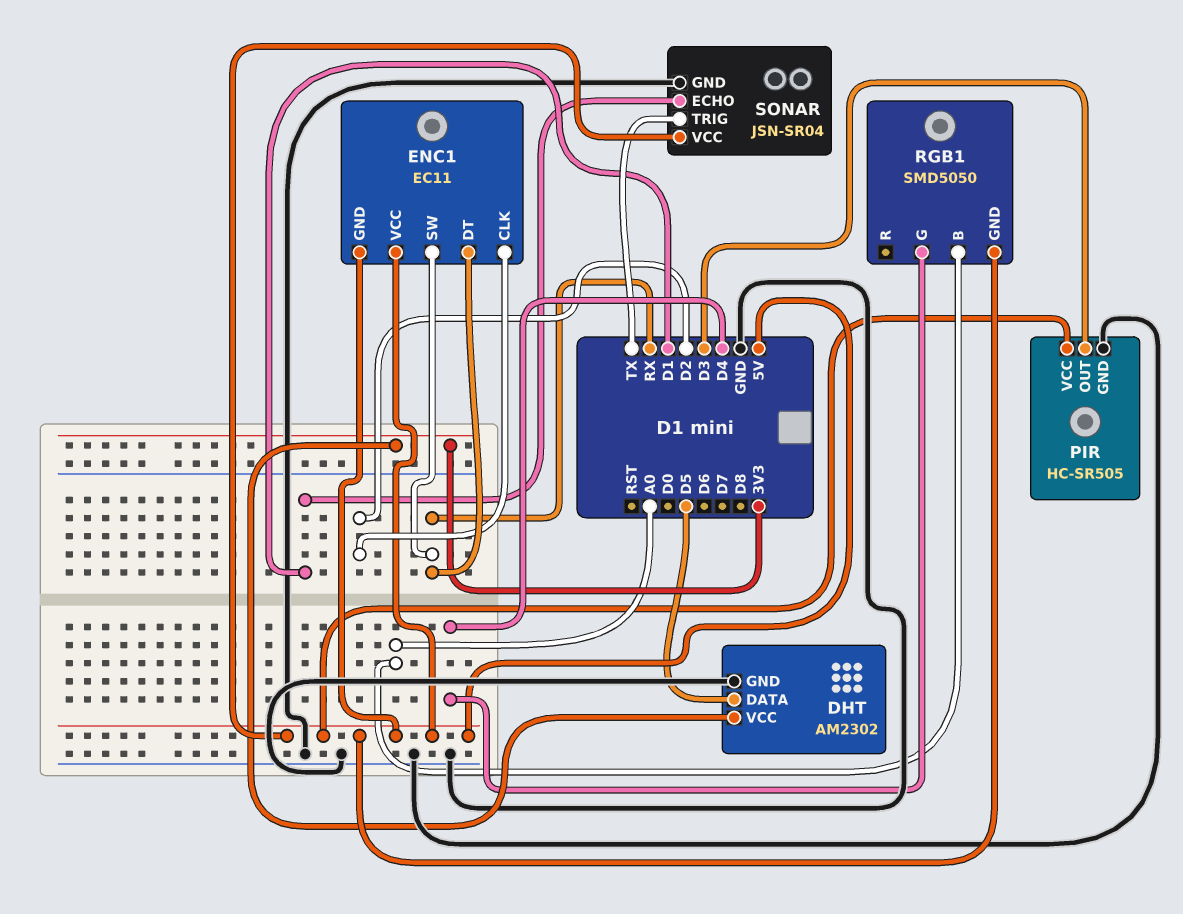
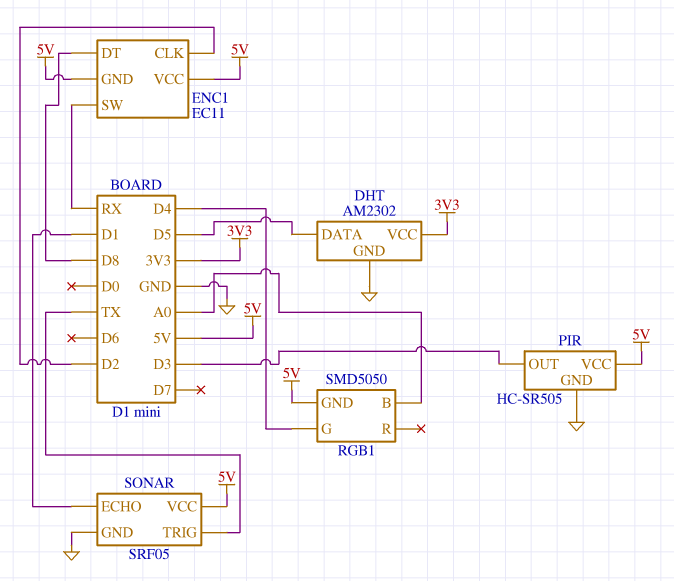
ENC1 pin DT: RX -> D8
SONAR: JSN-SR04 -> SRF05

